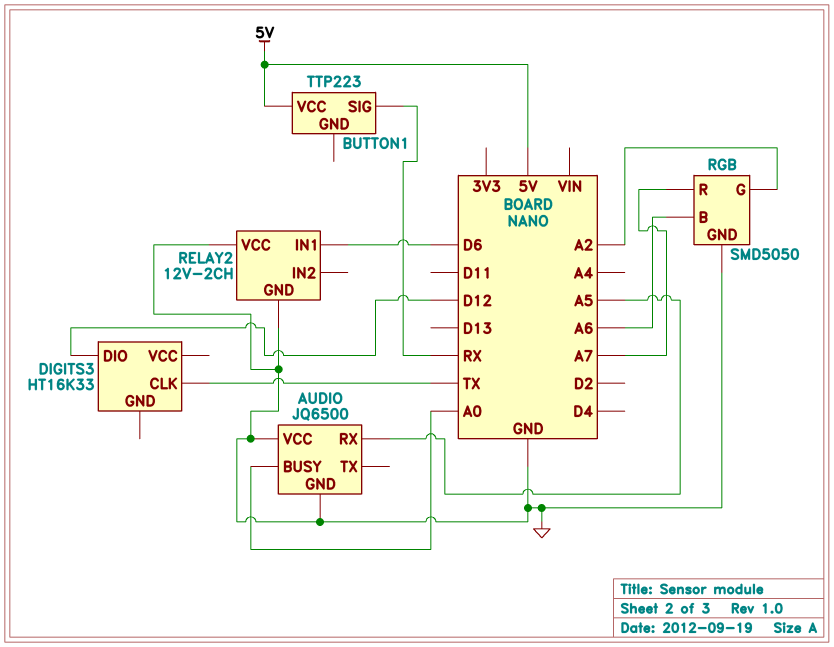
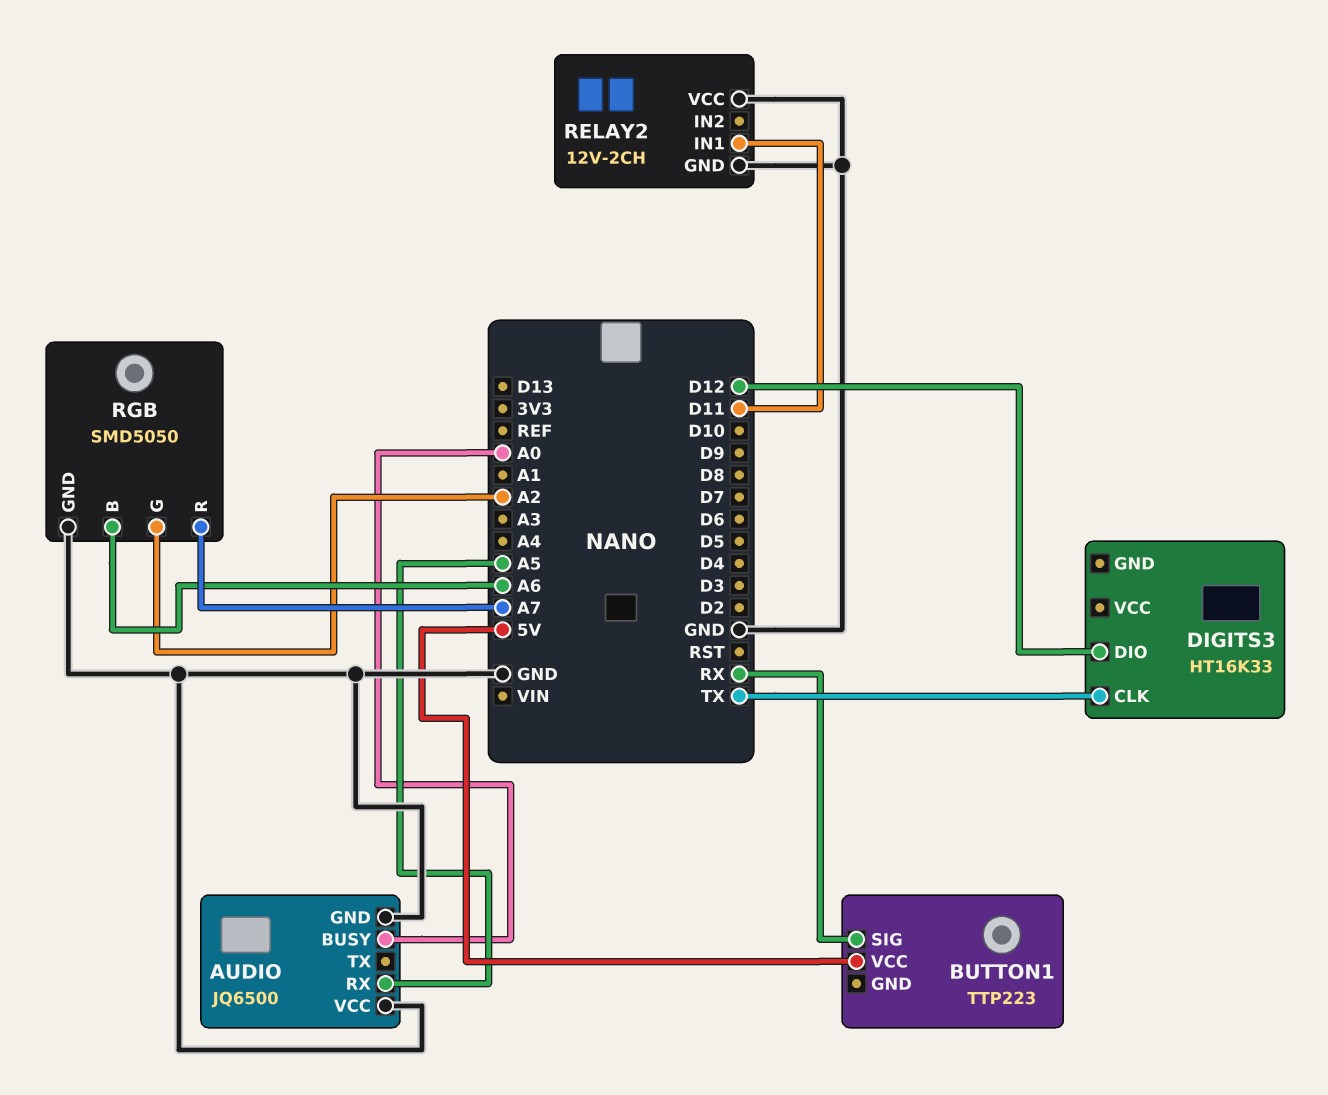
RELAY2 pin IN1: D6 -> D11

